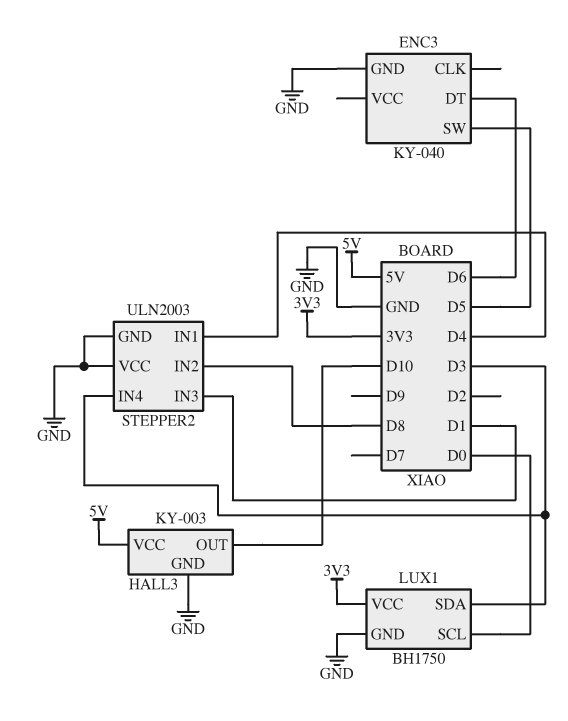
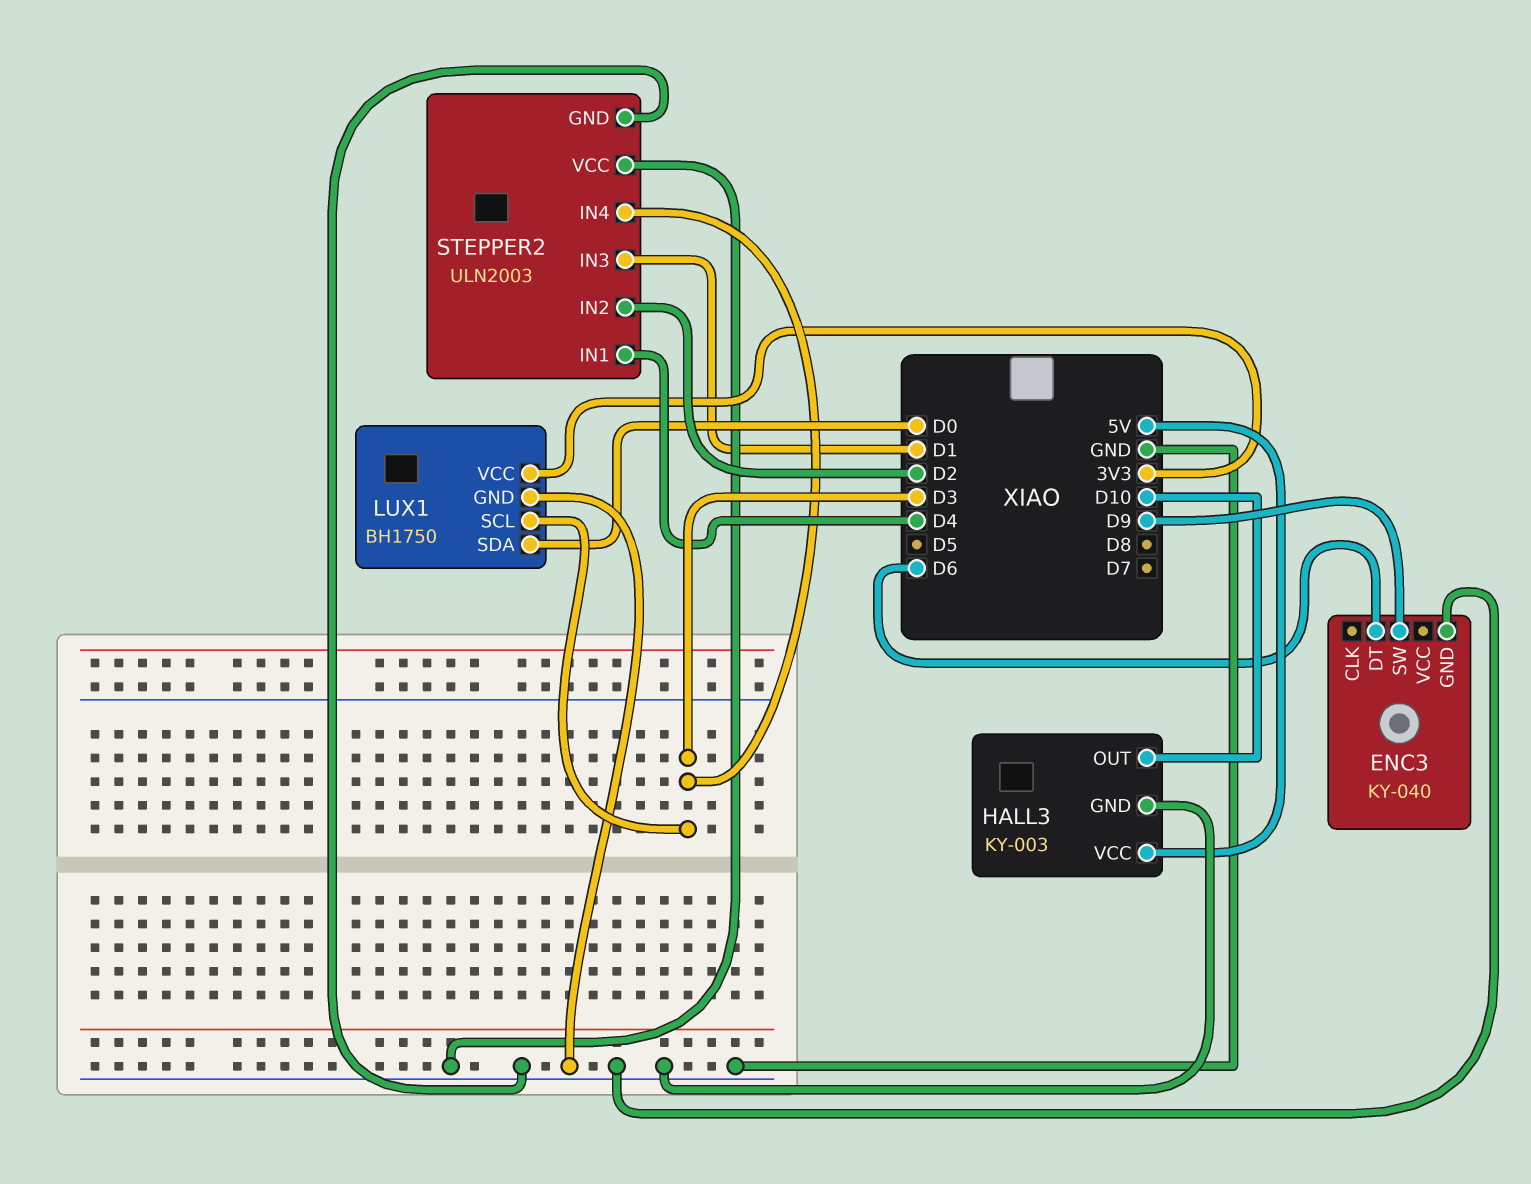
ENC3 pin SW: D5 -> D9
LUX1 pin SCL: D0 -> D3
LUX1 pin SDA: D3 -> D0
STEPPER2 pin IN2: D8 -> D2

